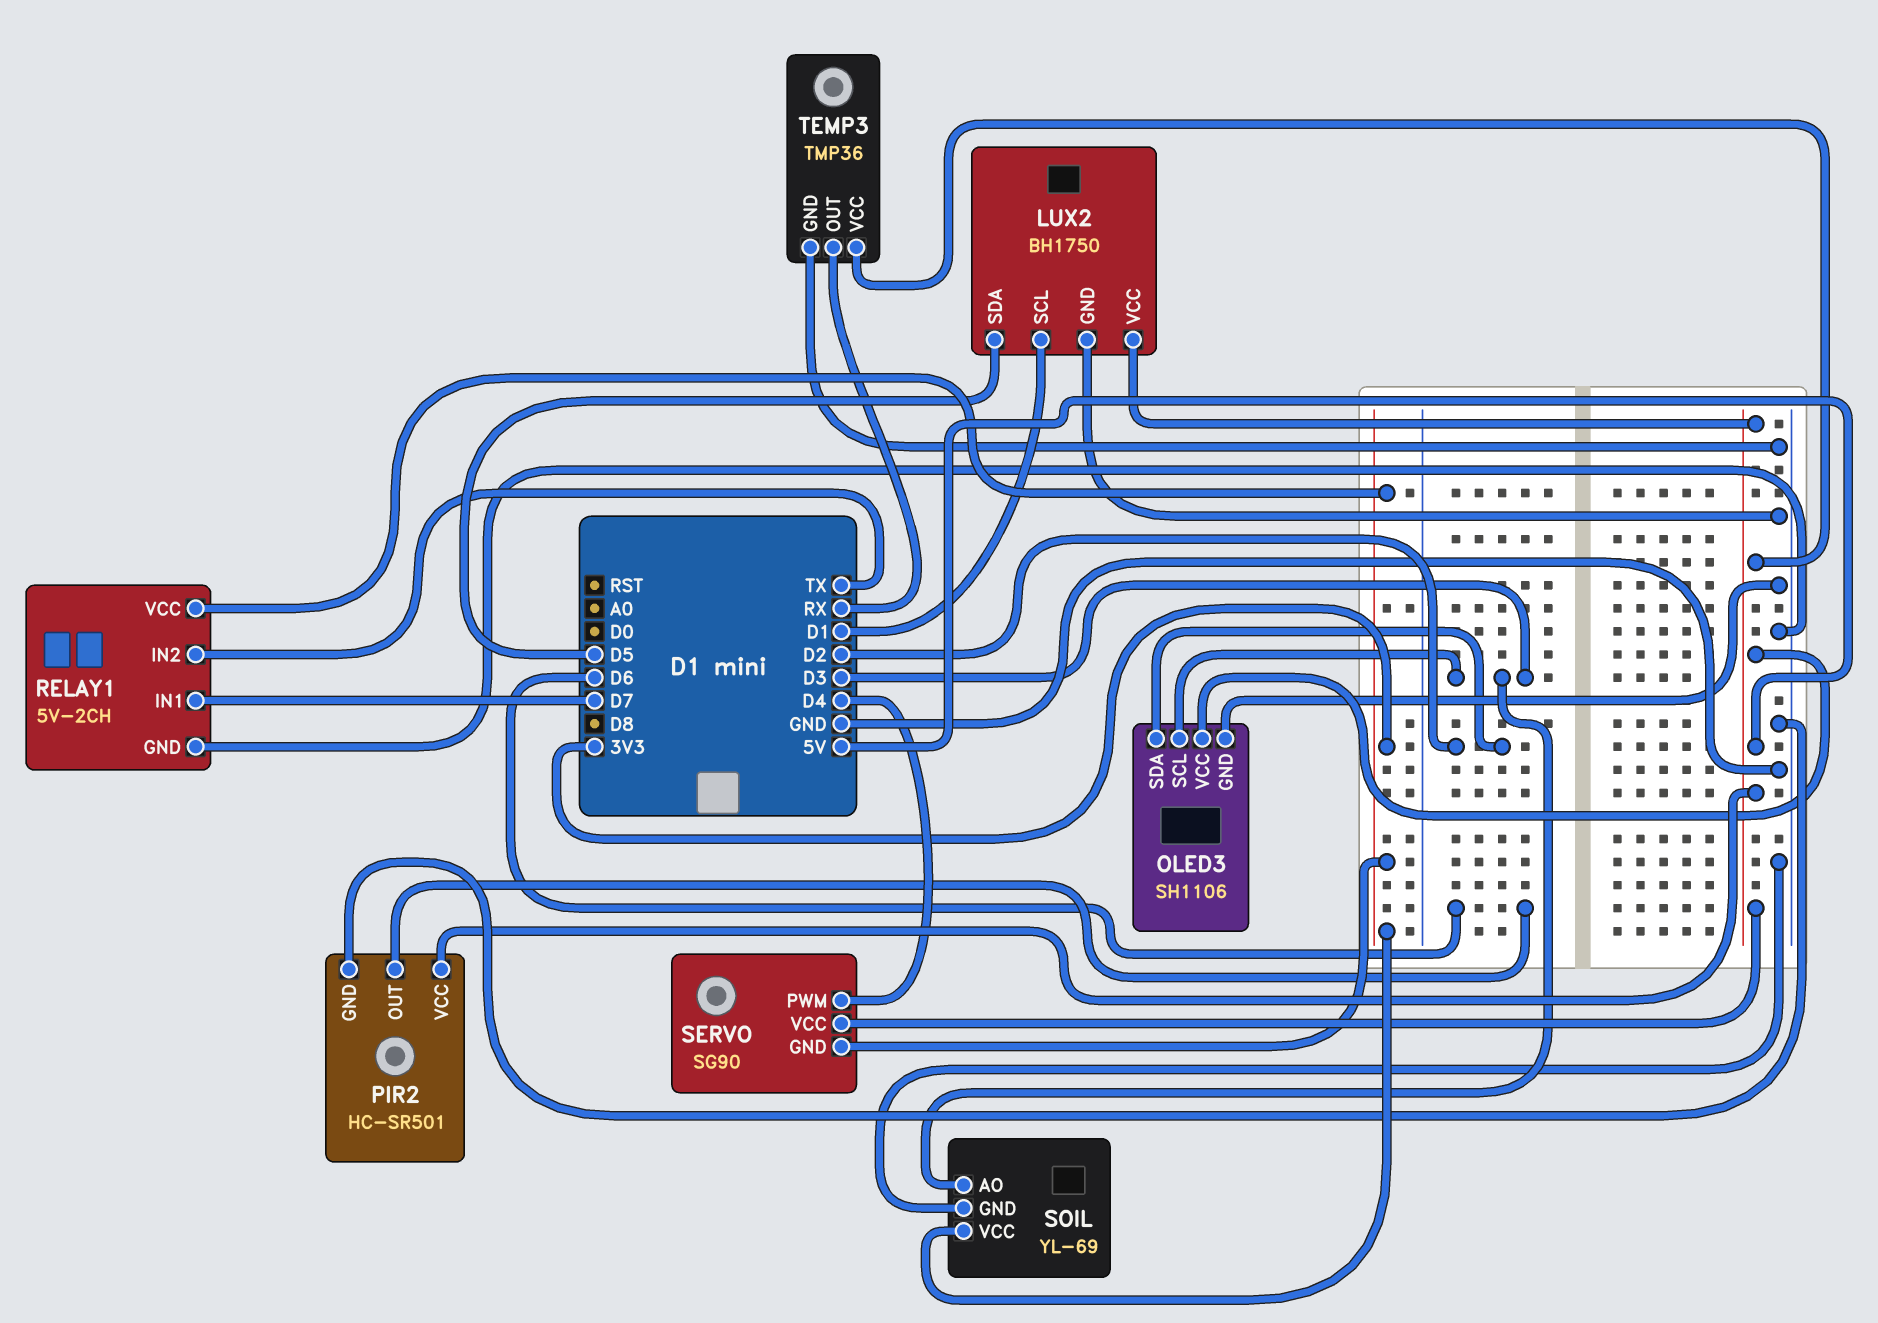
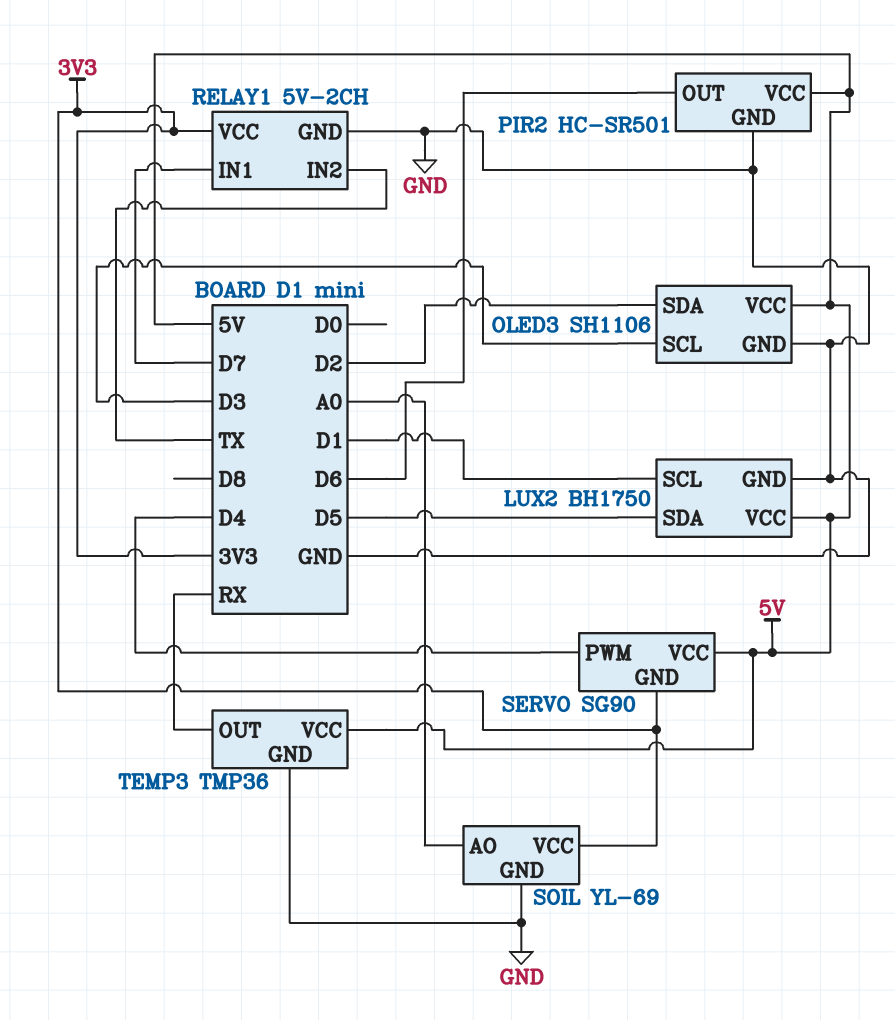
SOIL pin AO: D3 -> A0

